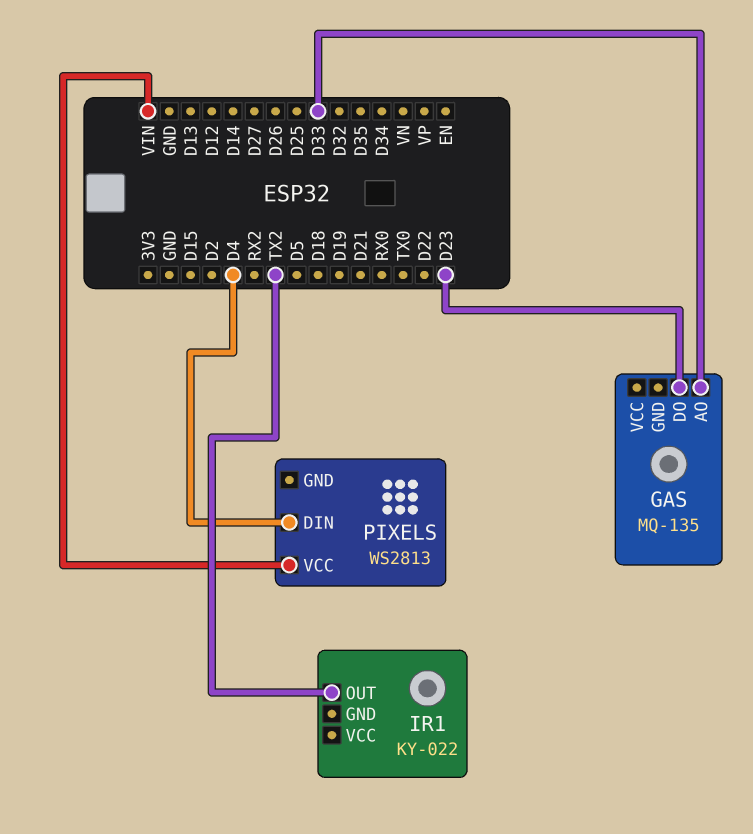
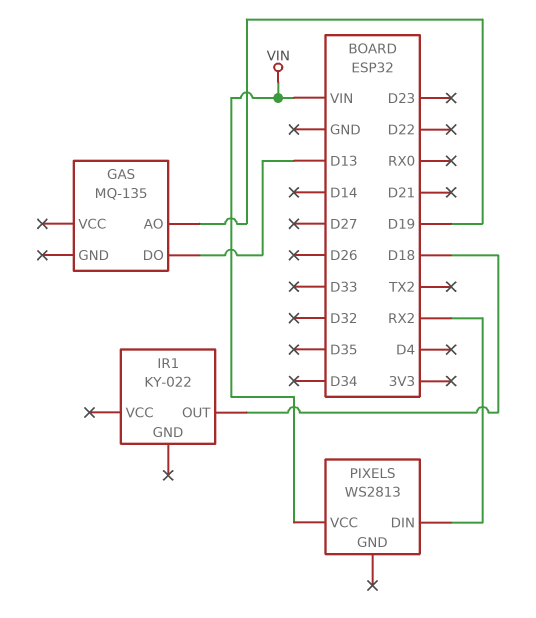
GAS pin AO: D33 -> D19
GAS pin DO: D23 -> D13
IR1 pin OUT: TX2 -> D18
PIXELS pin DIN: D4 -> RX2

